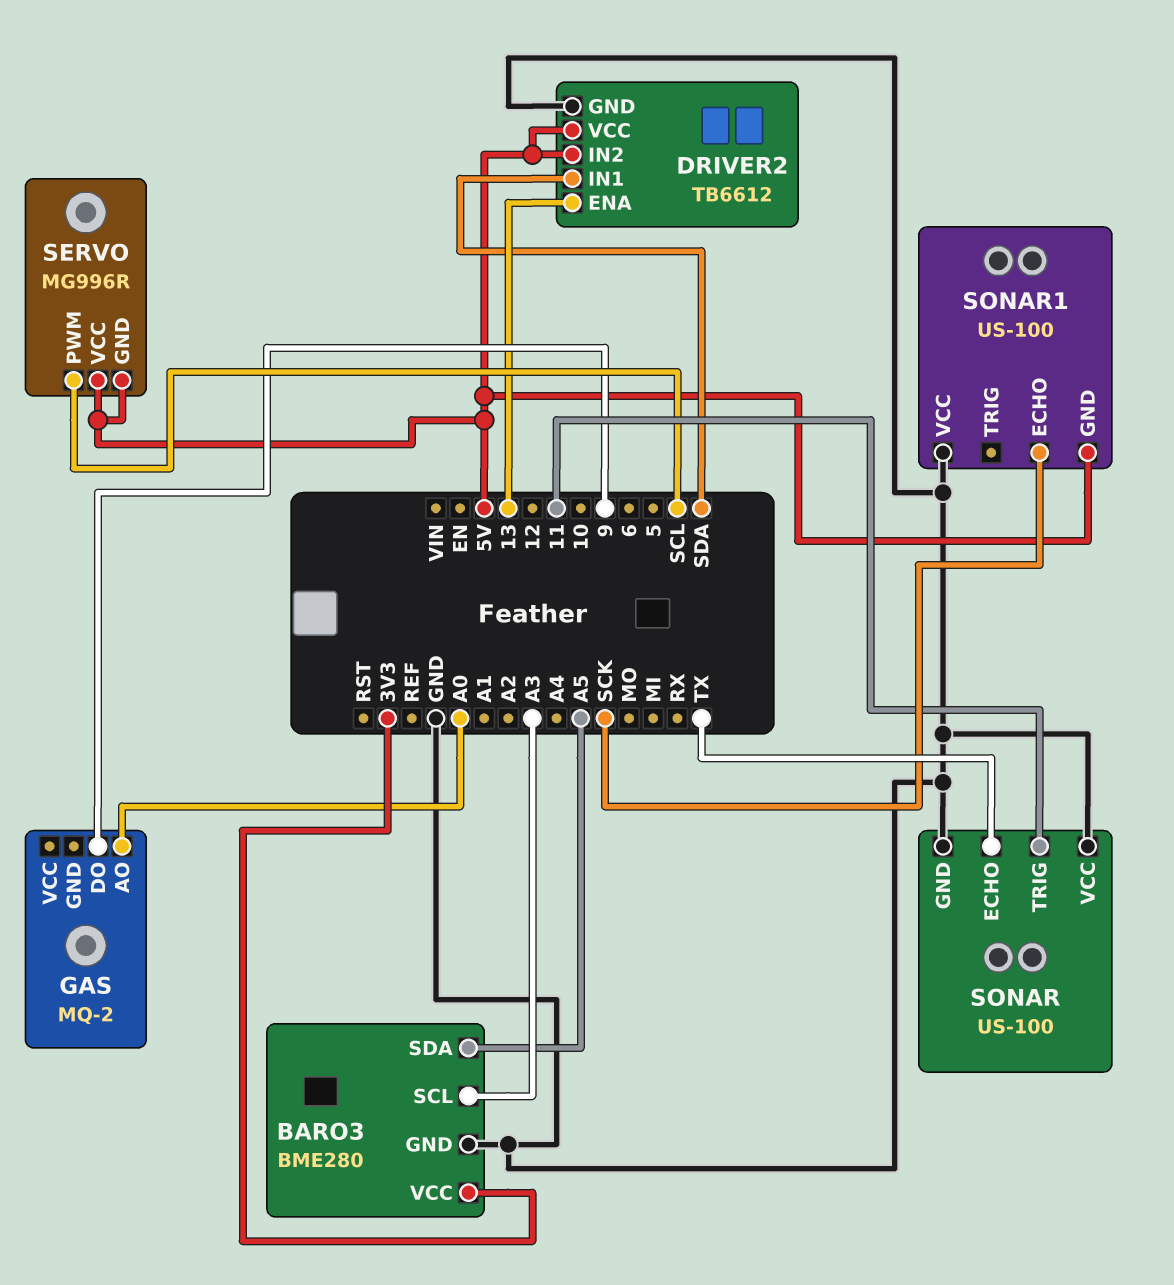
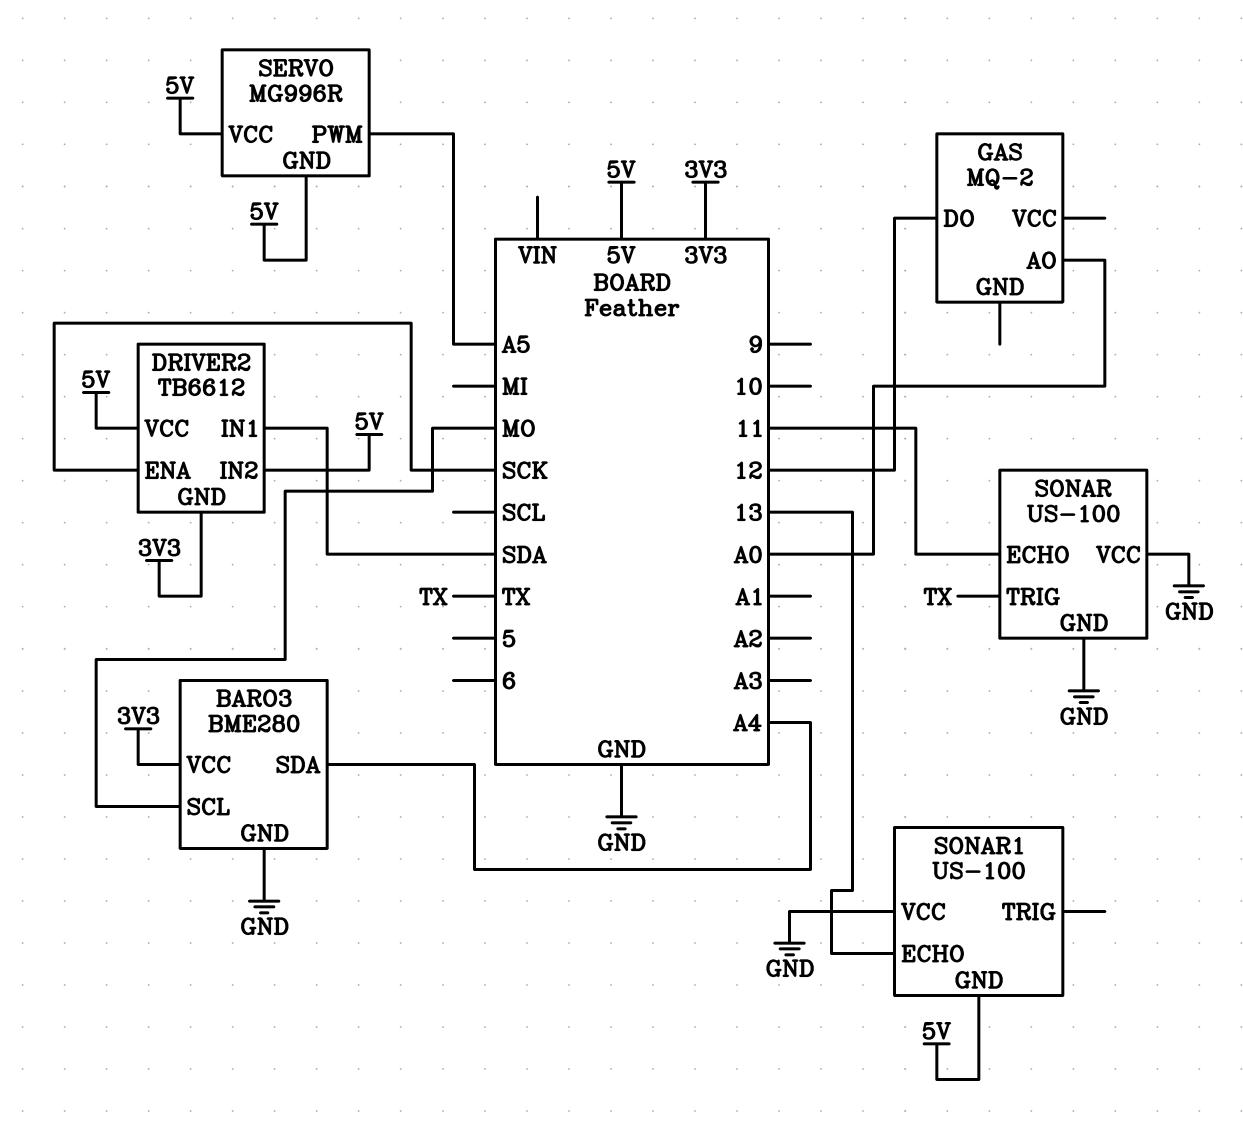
BARO3 pin SCL: A3 -> MO
BARO3 pin SDA: A5 -> A4
DRIVER2 pin ENA: 13 -> SCK
DRIVER2 pin GND: GND -> 3V3
GAS pin DO: 9 -> 12
SERVO pin PWM: SCL -> A5
SONAR pin ECHO: TX -> 11
SONAR pin TRIG: 11 -> TX
SONAR1 pin ECHO: SCK -> 13

